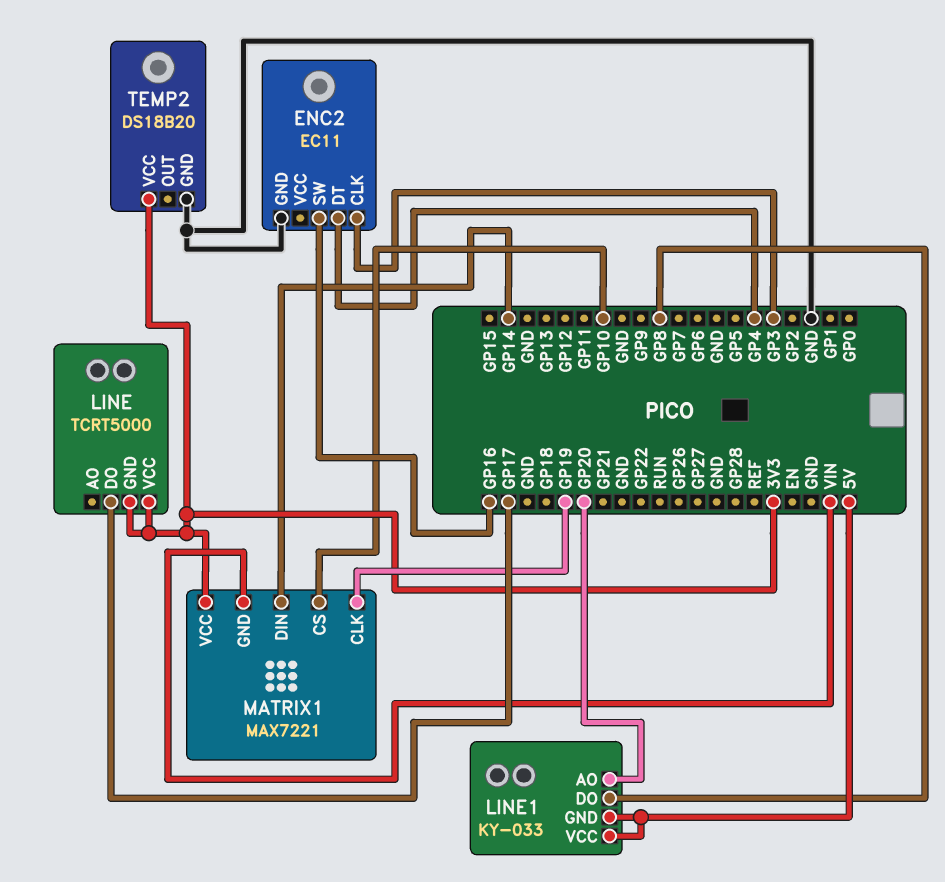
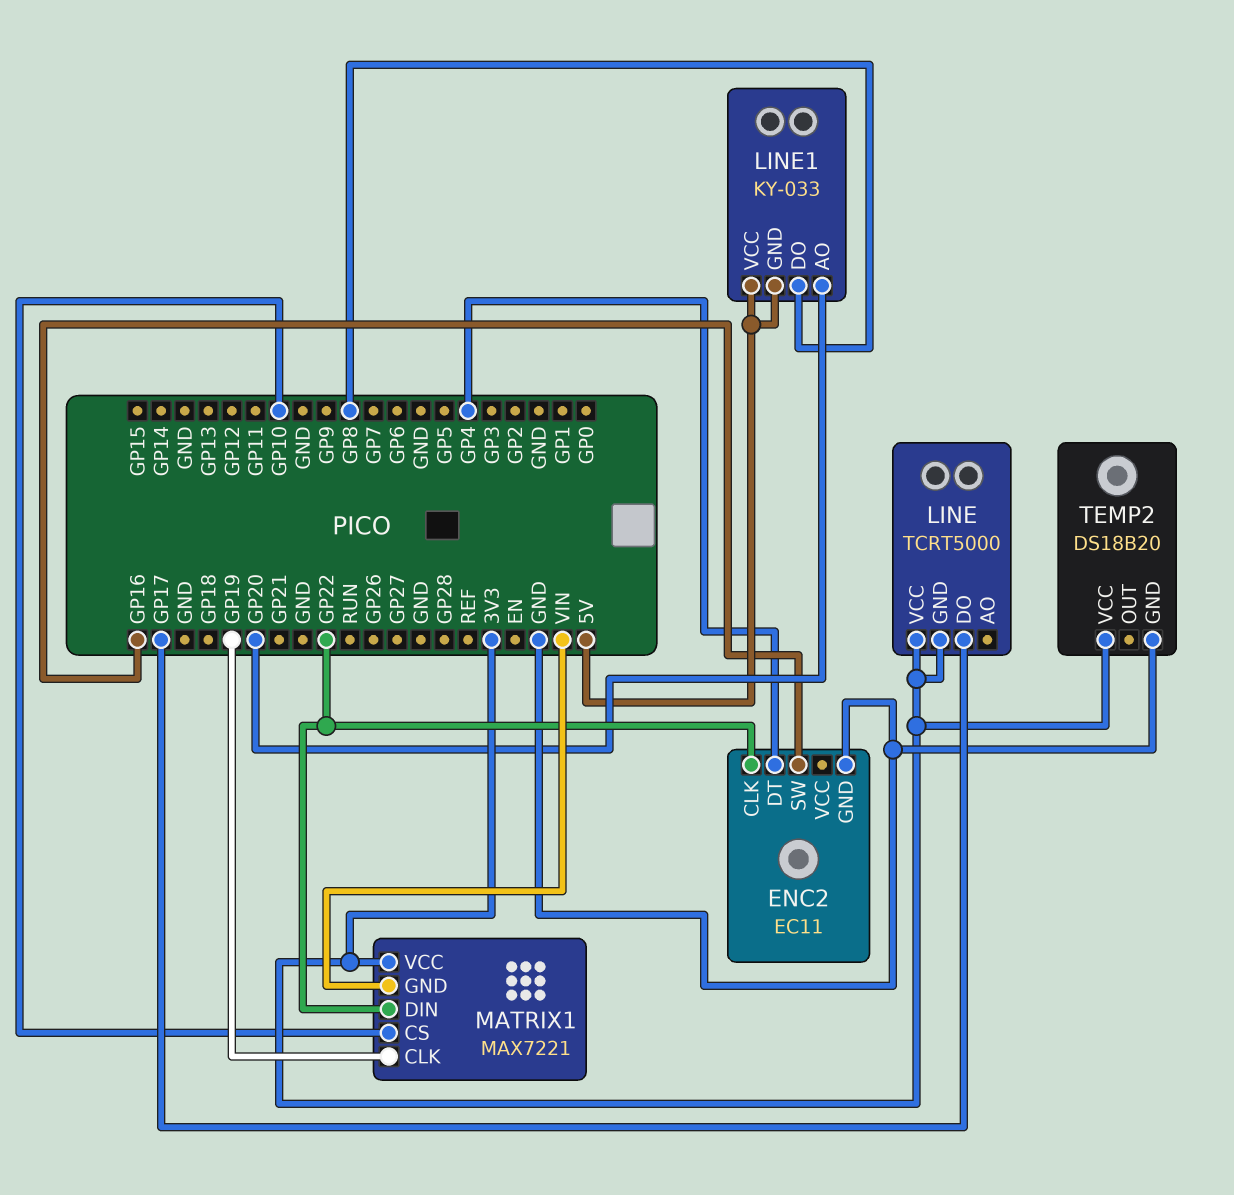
ENC2 pin CLK: GP3 -> GP22
MATRIX1 pin DIN: GP14 -> GP22

